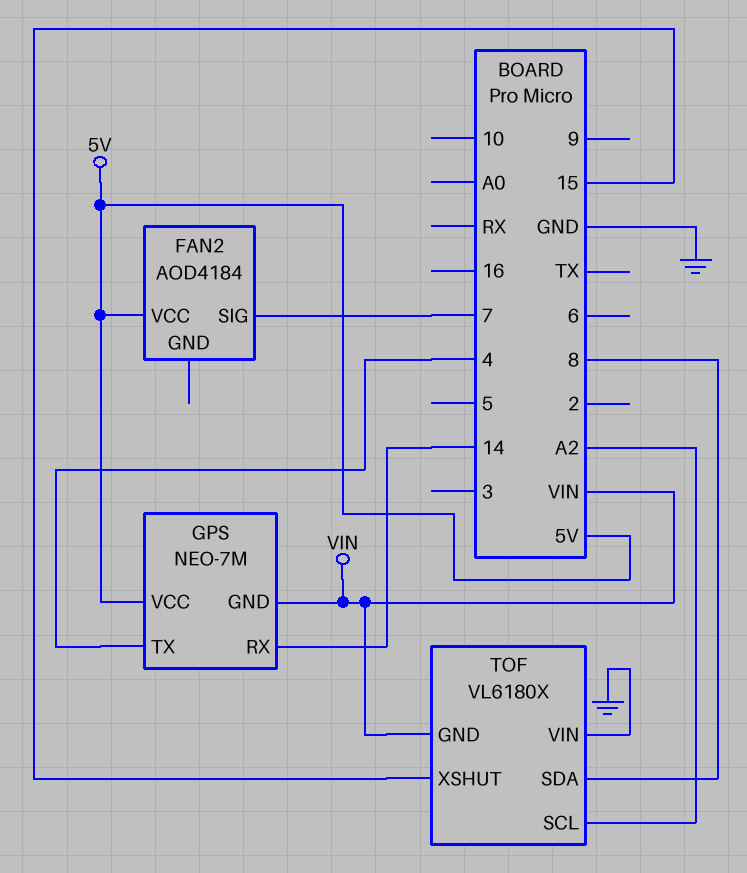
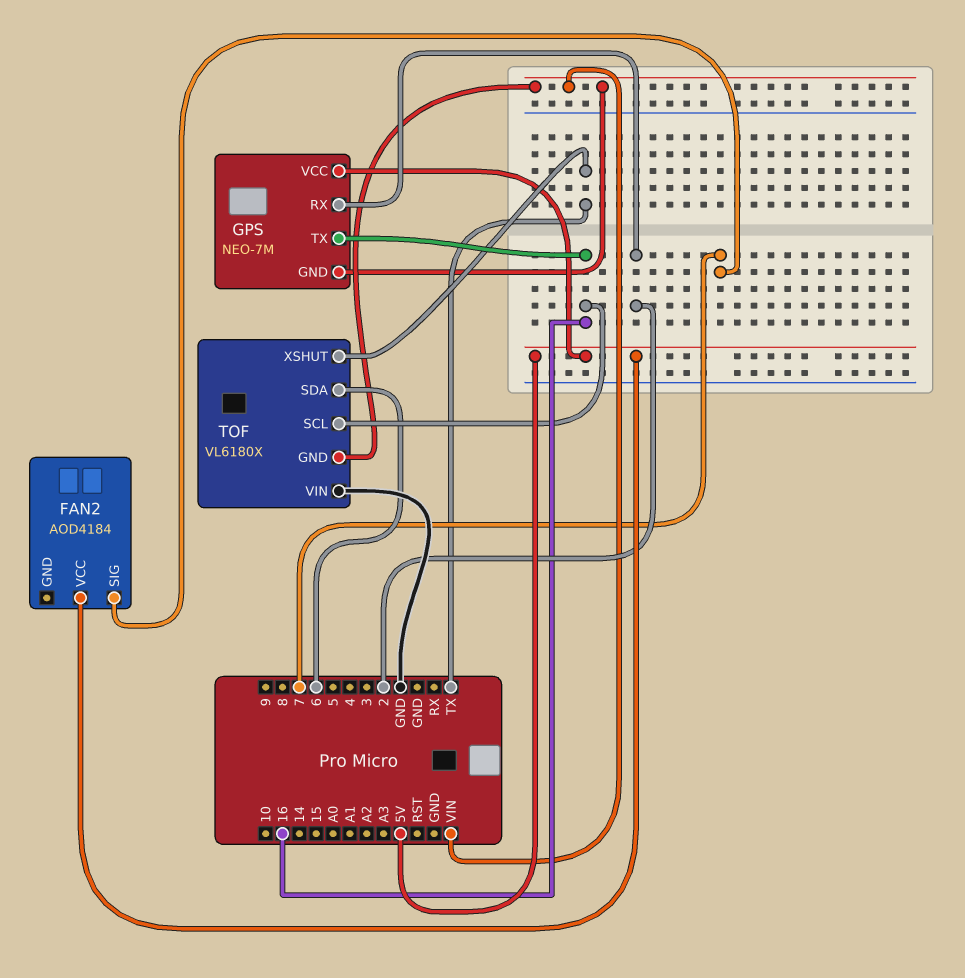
GPS pin RX: 14 -> 2
GPS pin TX: 4 -> 16
TOF pin SCL: A2 -> 16
TOF pin SDA: 8 -> 6
TOF pin XSHUT: 15 -> TX

